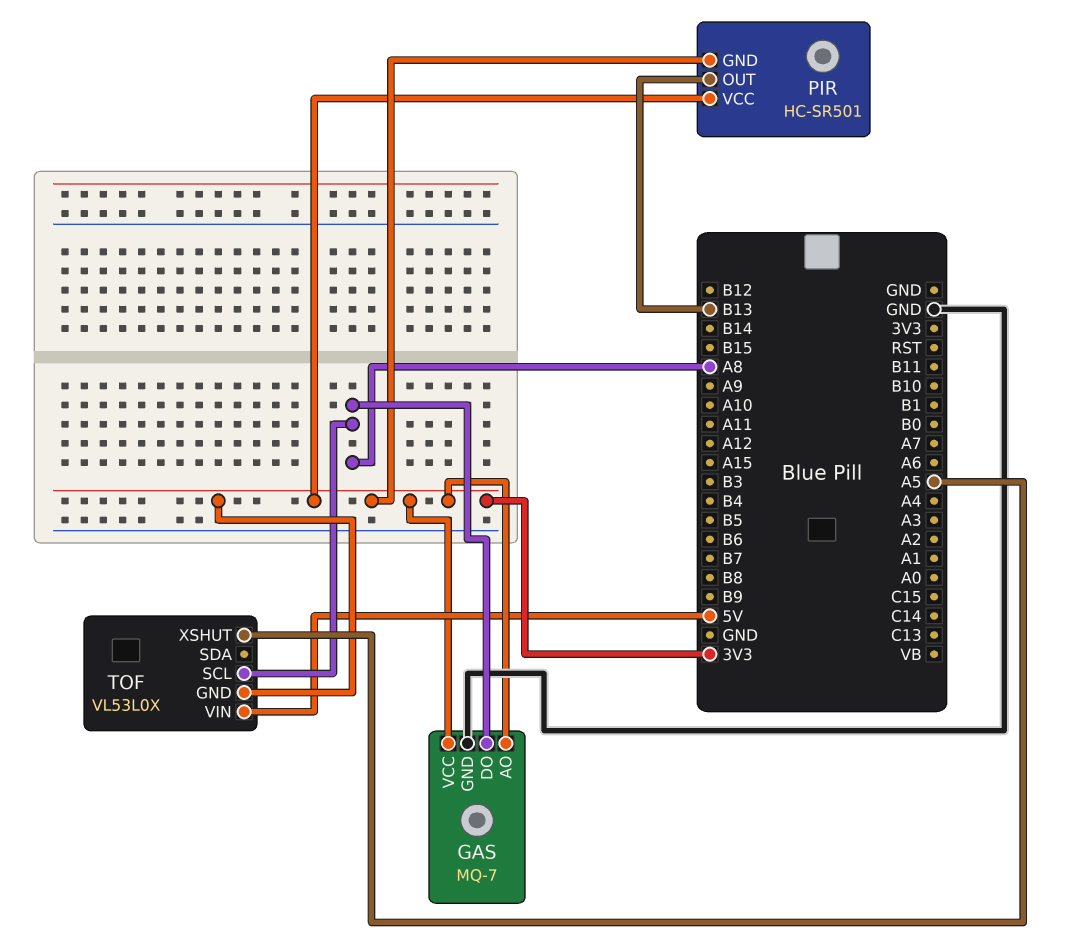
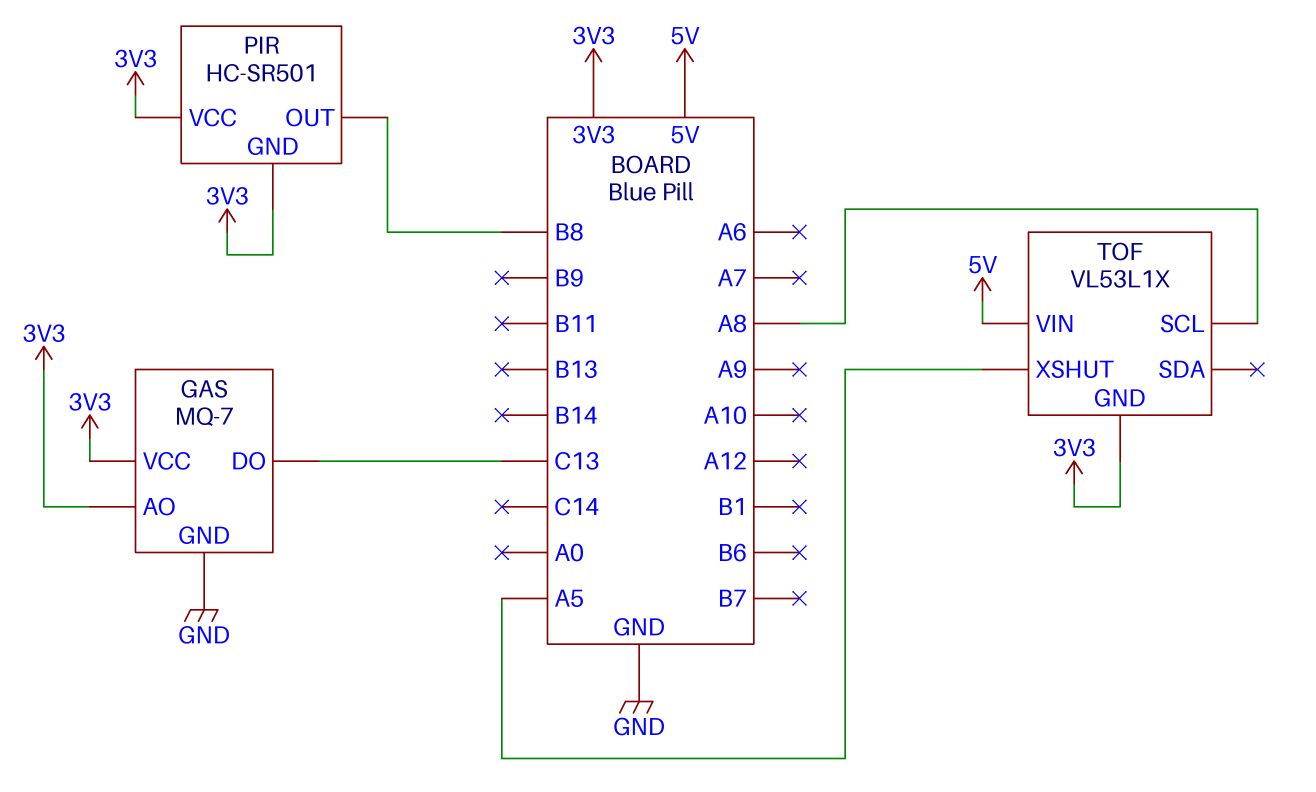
GAS pin DO: A8 -> C13
PIR pin OUT: B13 -> B8
TOF: VL53L0X -> VL53L1X

